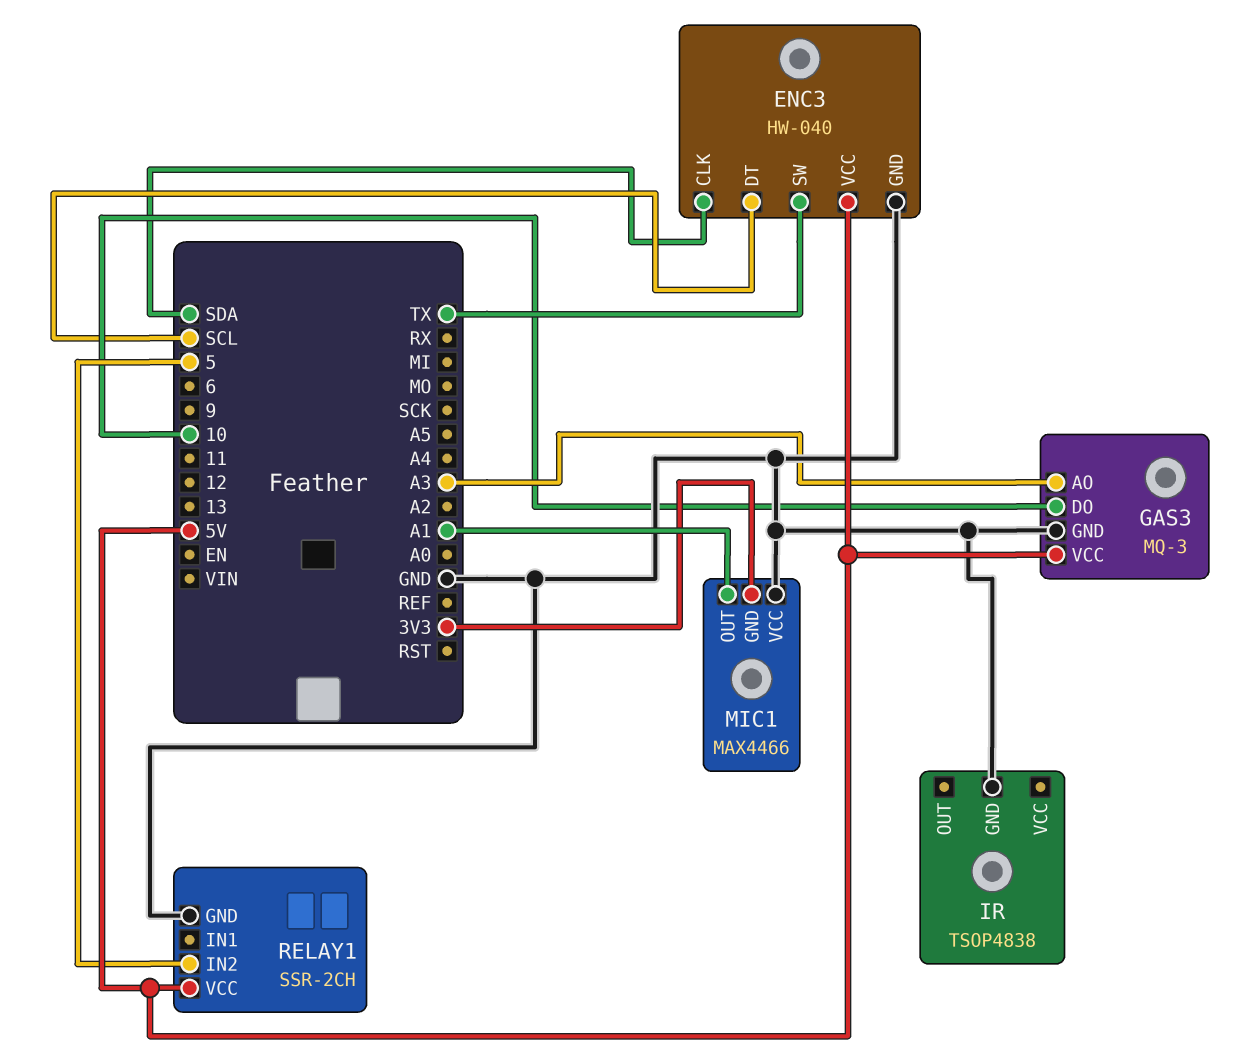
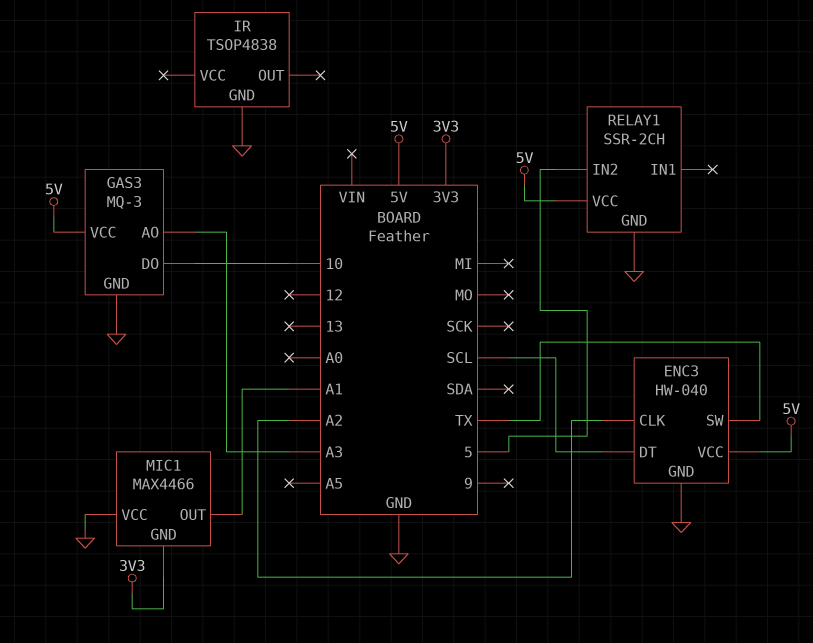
ENC3 pin CLK: SDA -> A2

